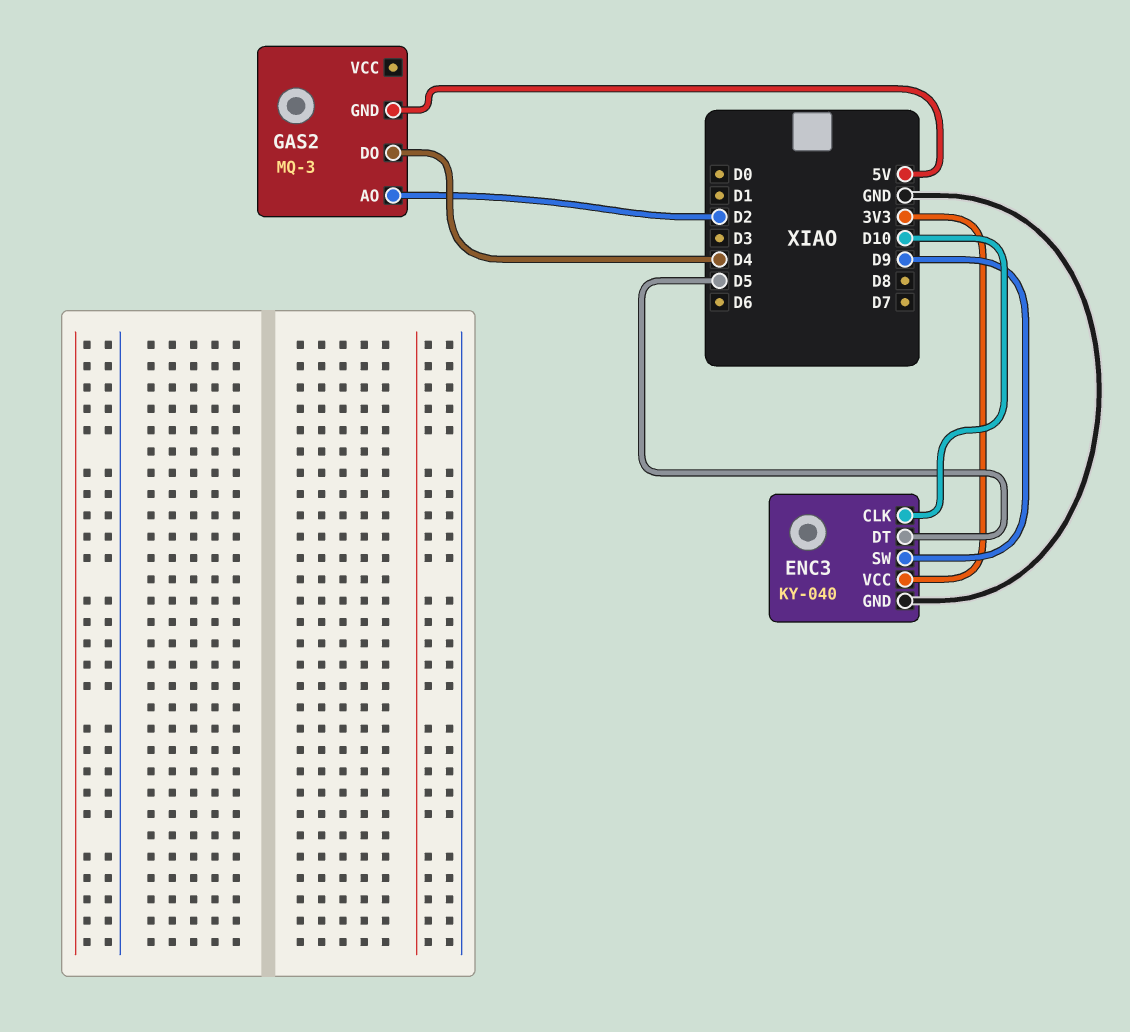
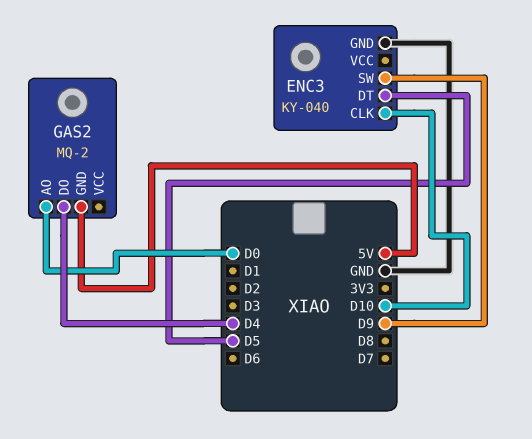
ENC3 pin VCC: 3V3 -> none
GAS2: MQ-3 -> MQ-2
GAS2 pin AO: D2 -> D0

